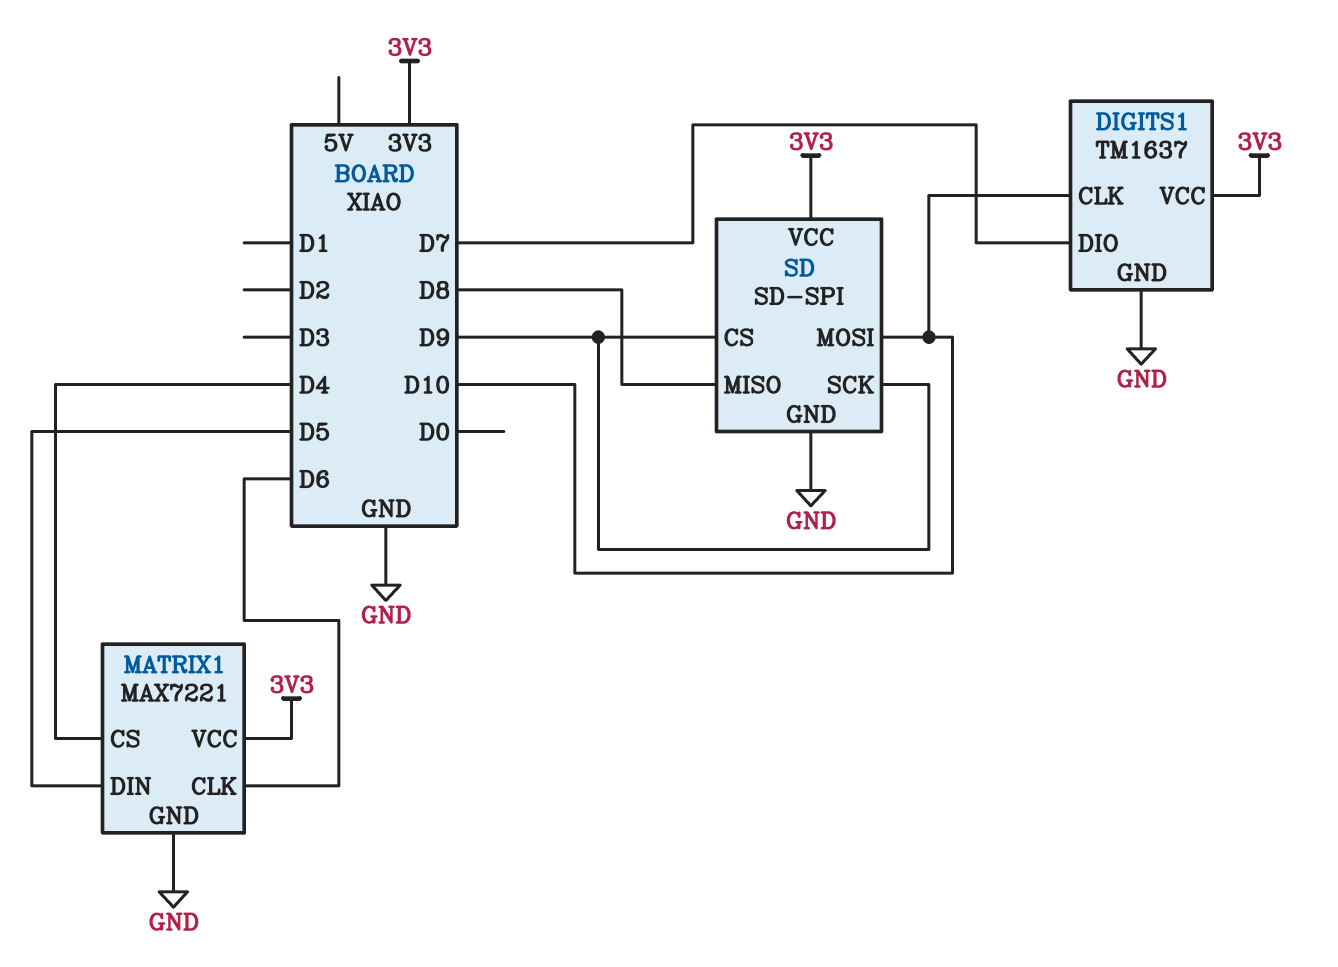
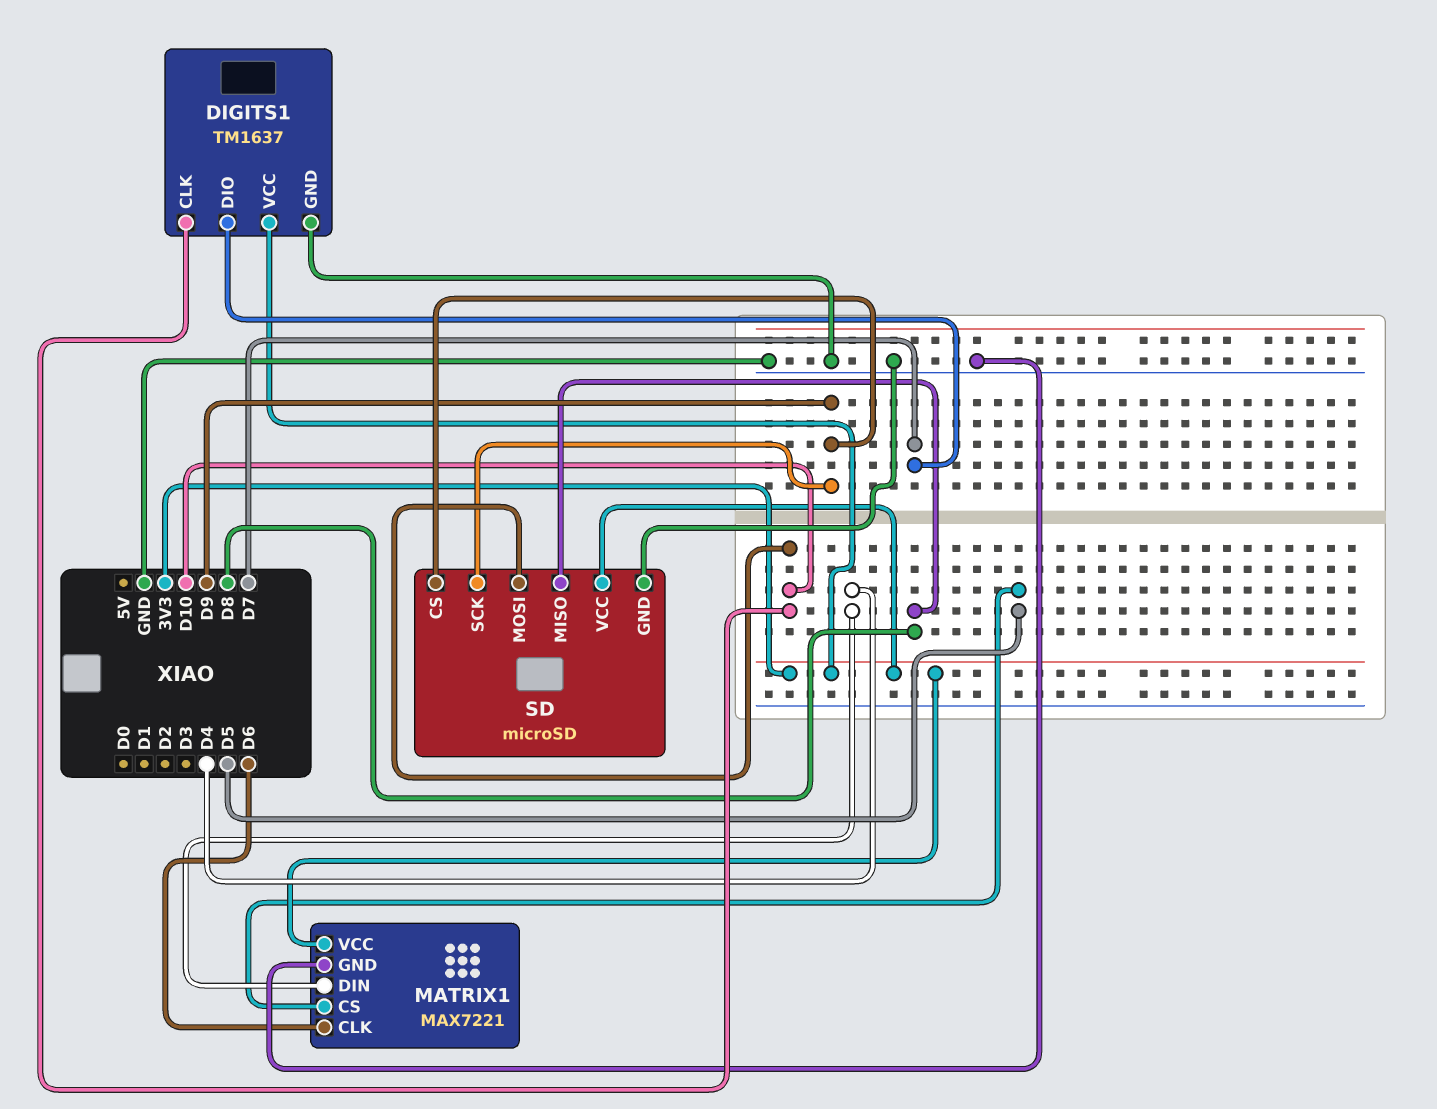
MATRIX1 pin CS: D4 -> D5
MATRIX1 pin DIN: D5 -> D4
SD: SD-SPI -> microSD

